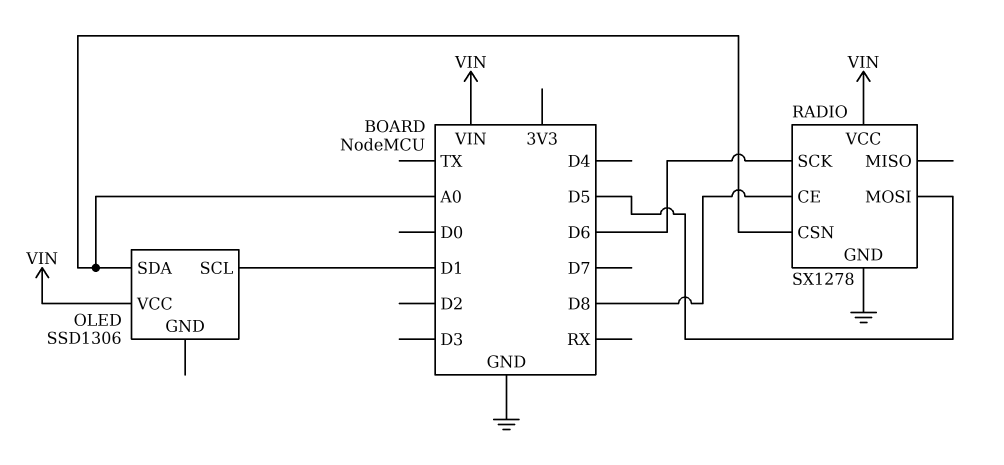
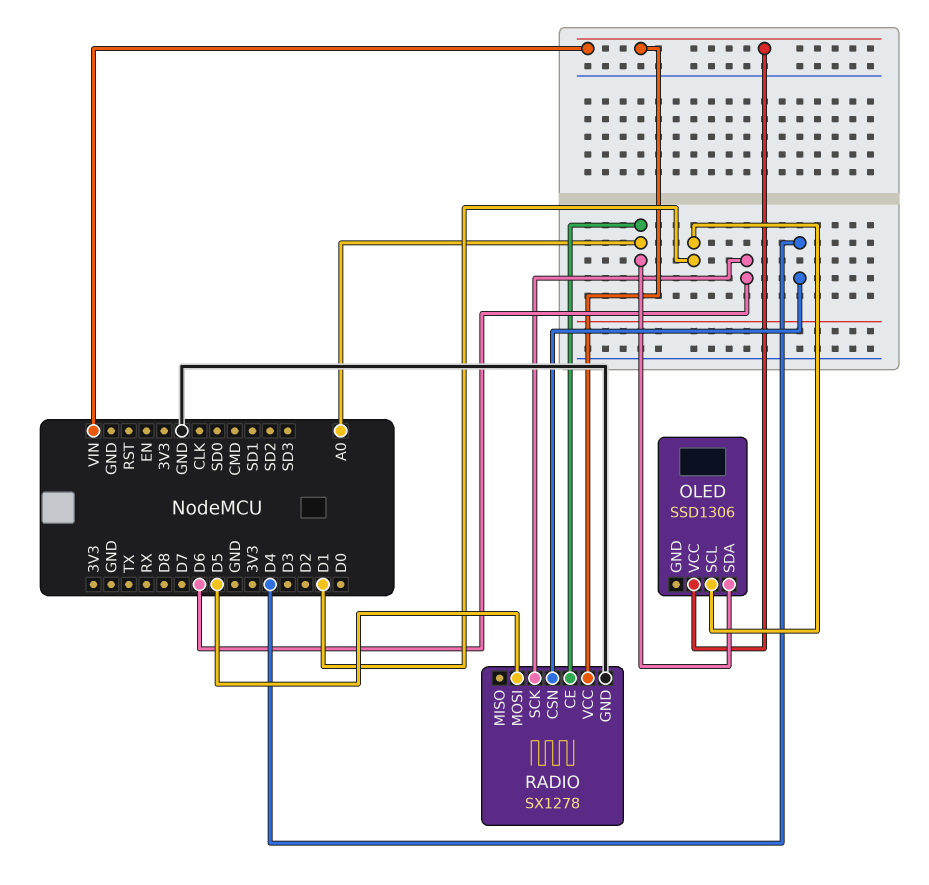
RADIO pin CE: D8 -> A0
RADIO pin CSN: A0 -> D4

